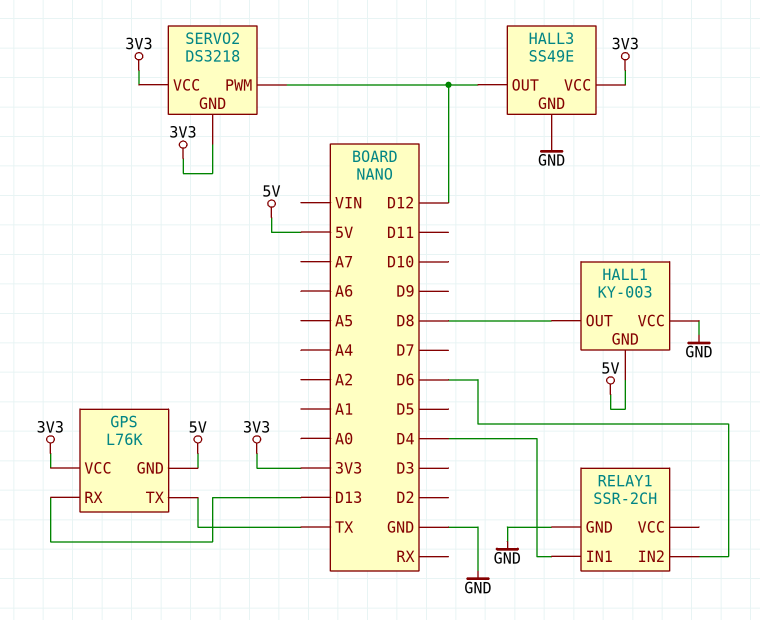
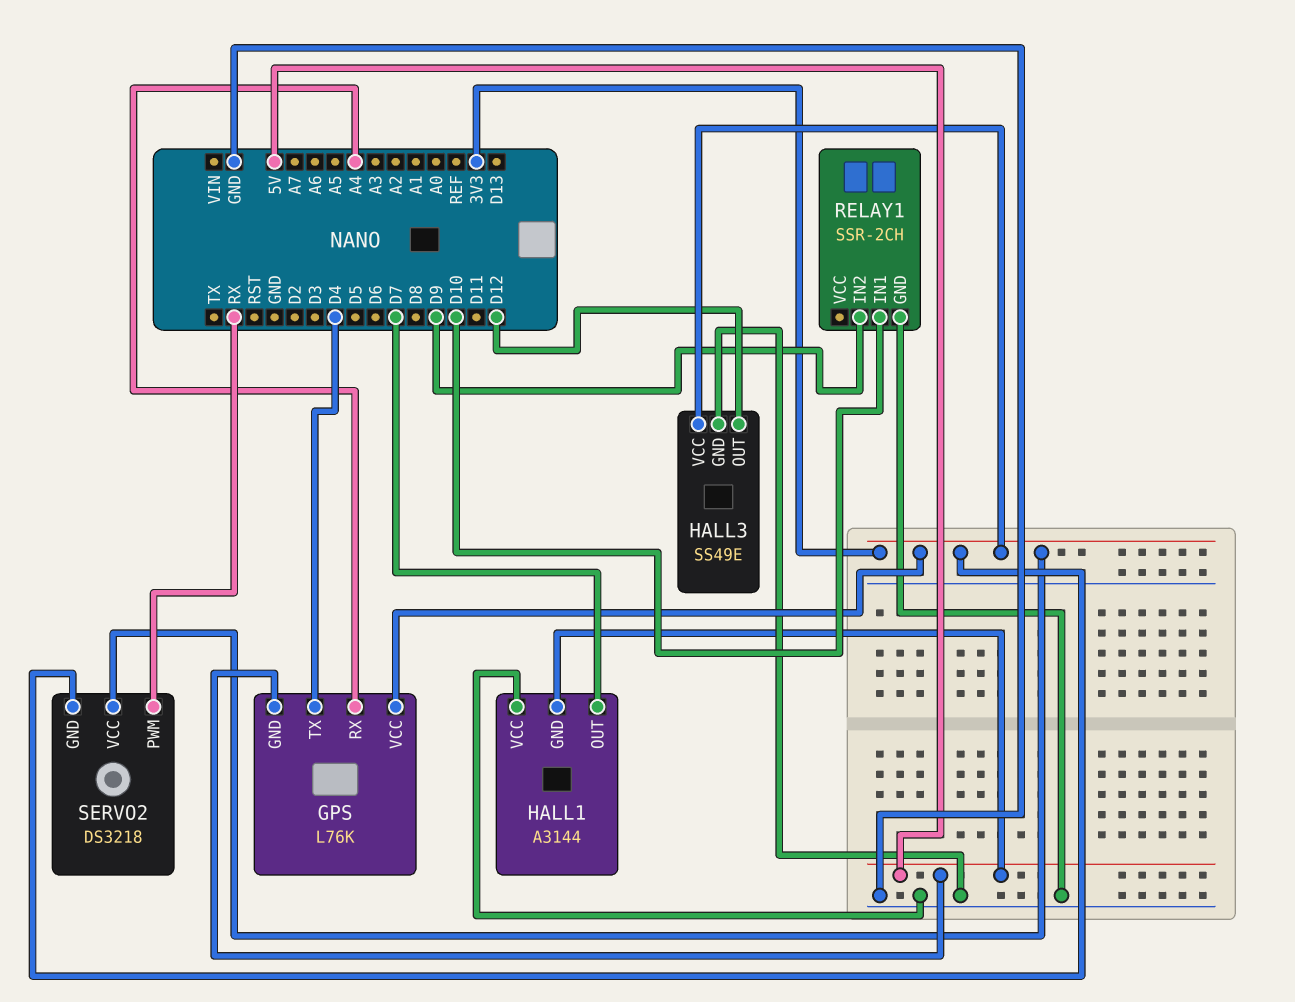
GPS pin RX: D13 -> A4
GPS pin TX: TX -> D4
HALL1: KY-003 -> A3144
HALL1 pin OUT: D8 -> D7
RELAY1 pin IN1: D4 -> D10
RELAY1 pin IN2: D6 -> D9
SERVO2 pin PWM: D12 -> RX

